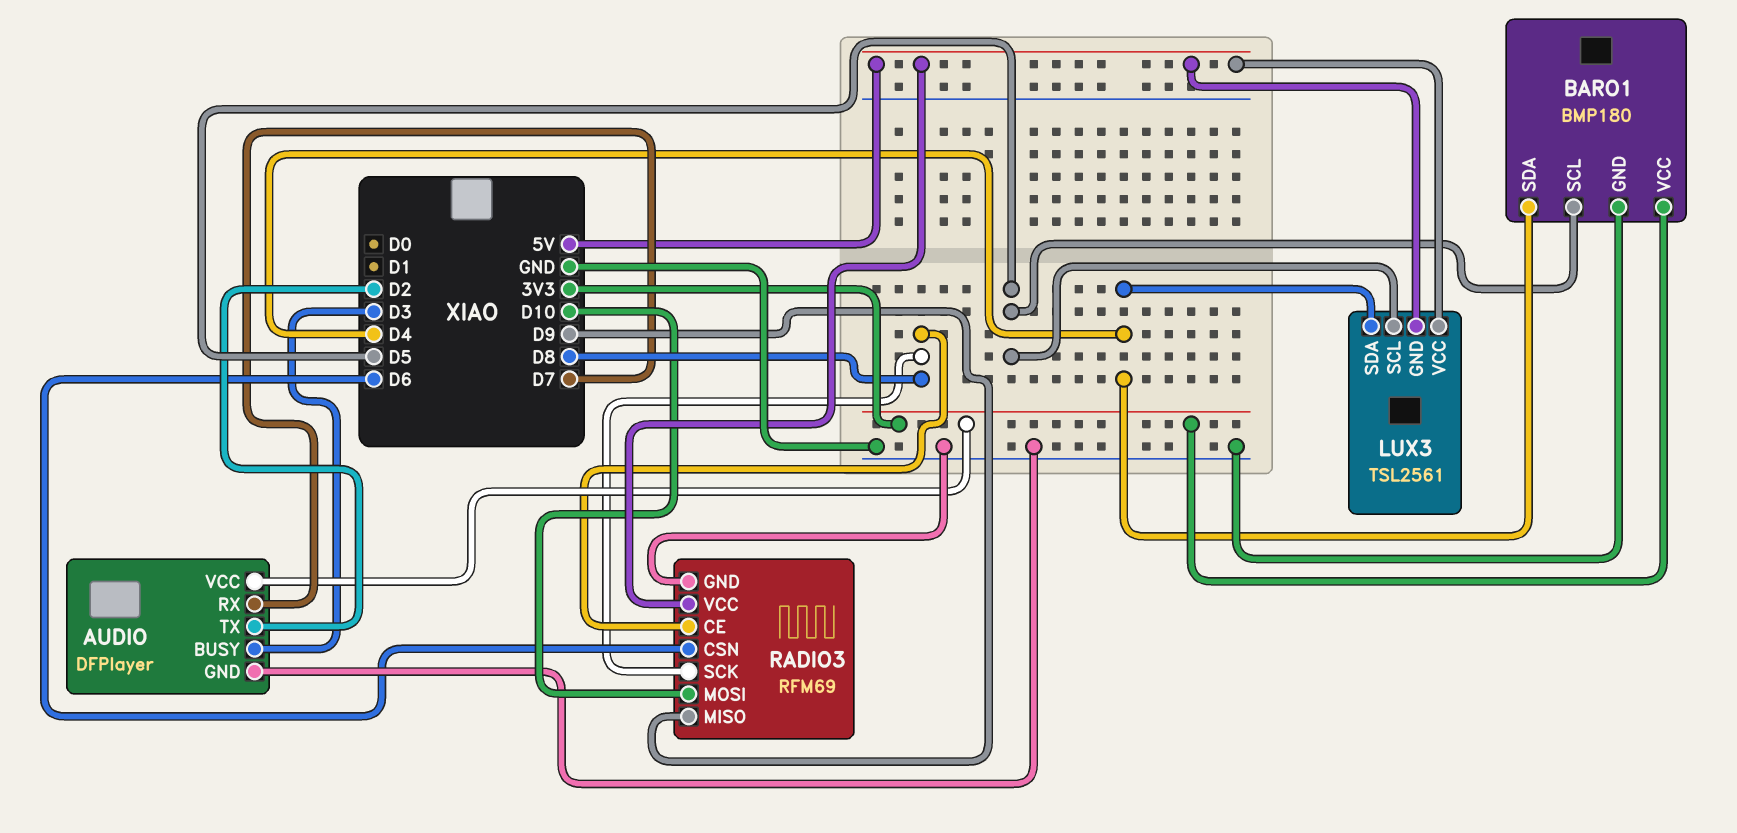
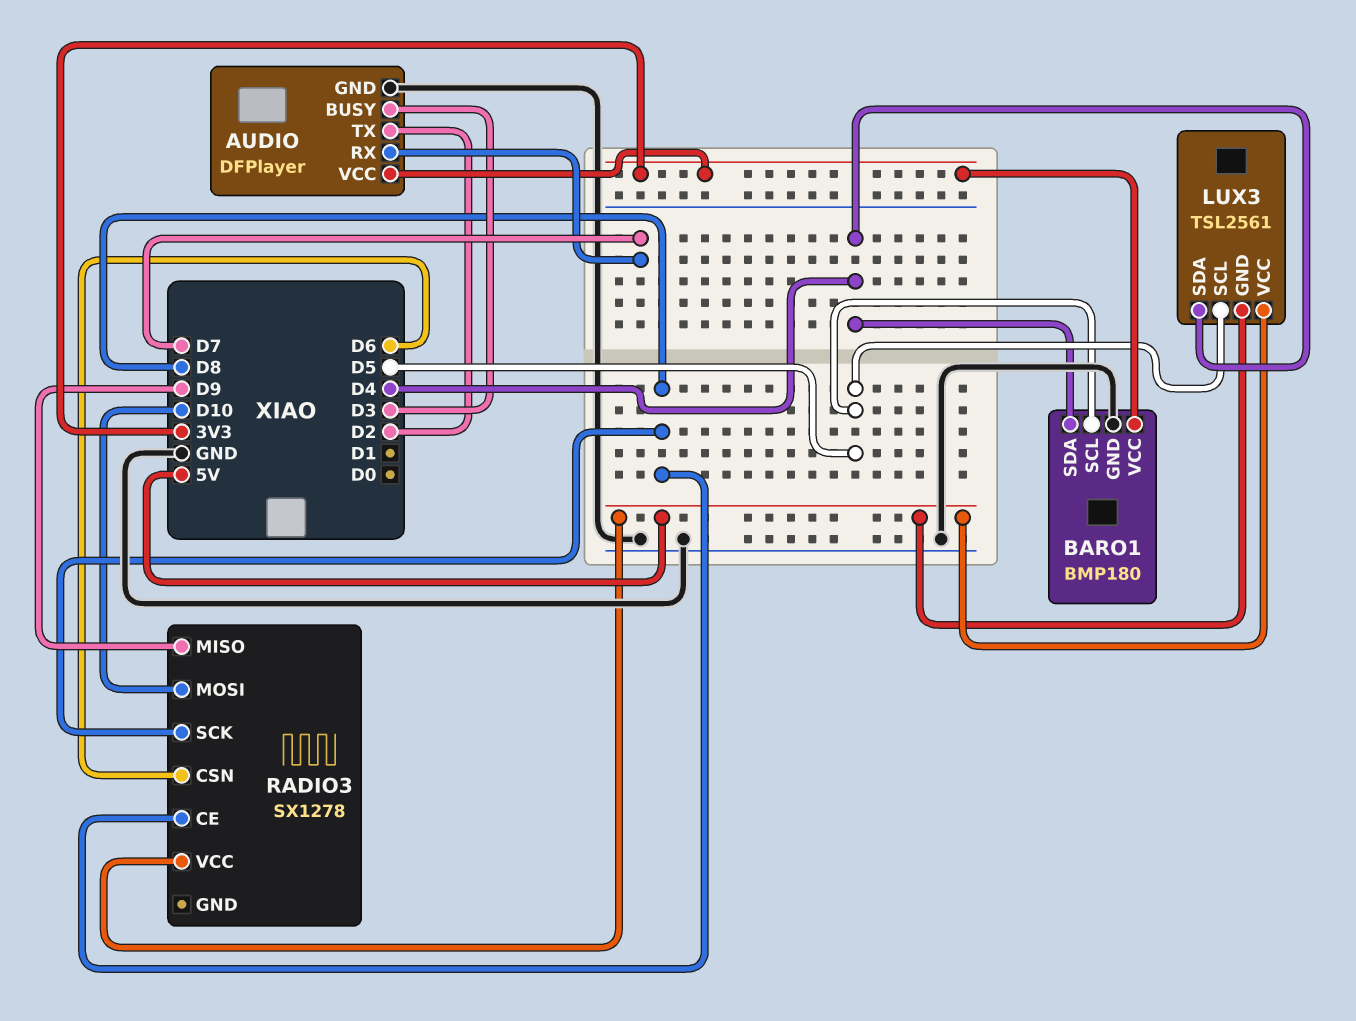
RADIO3: RFM69 -> SX1278
RADIO3 pin GND: GND -> none

